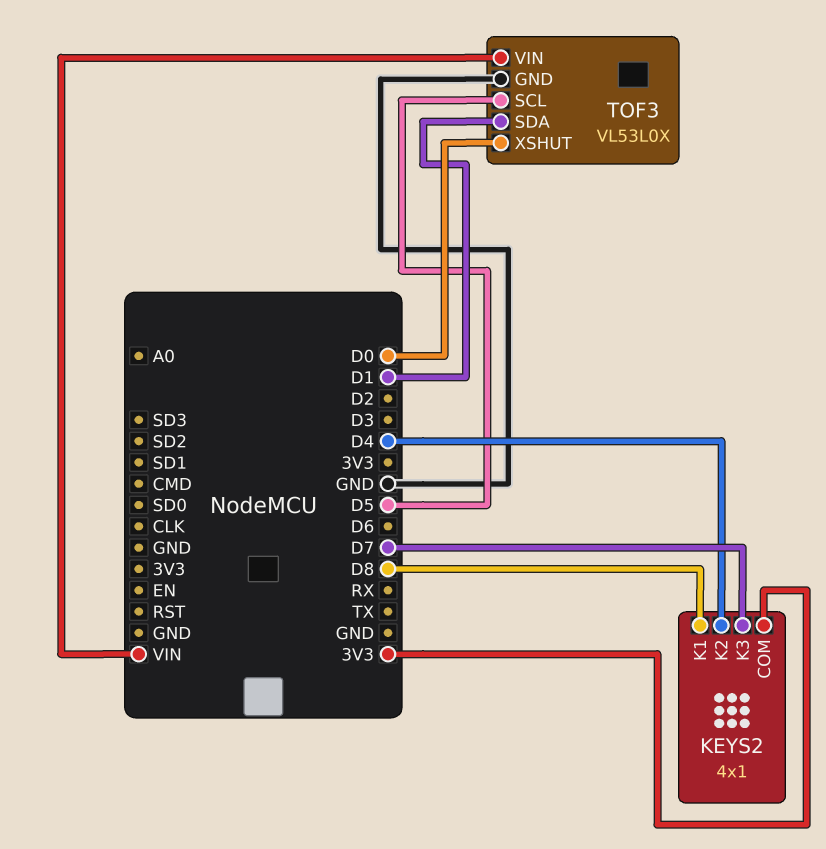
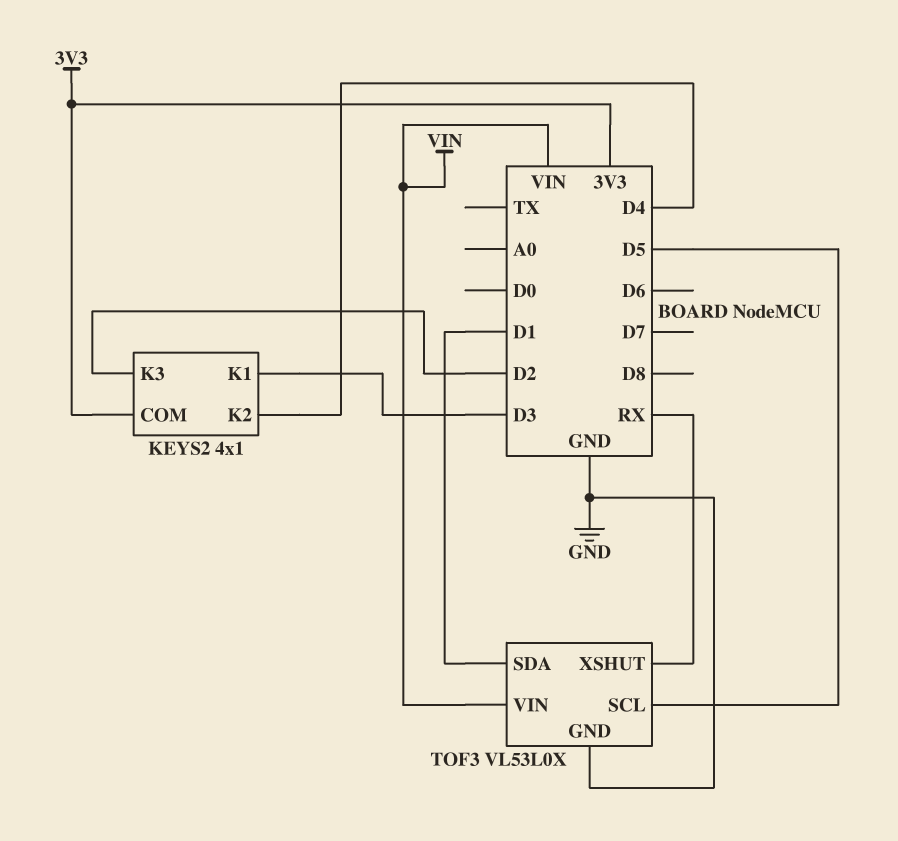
KEYS2 pin K1: D8 -> D3
KEYS2 pin K3: D7 -> D2
TOF3 pin XSHUT: D0 -> RX

